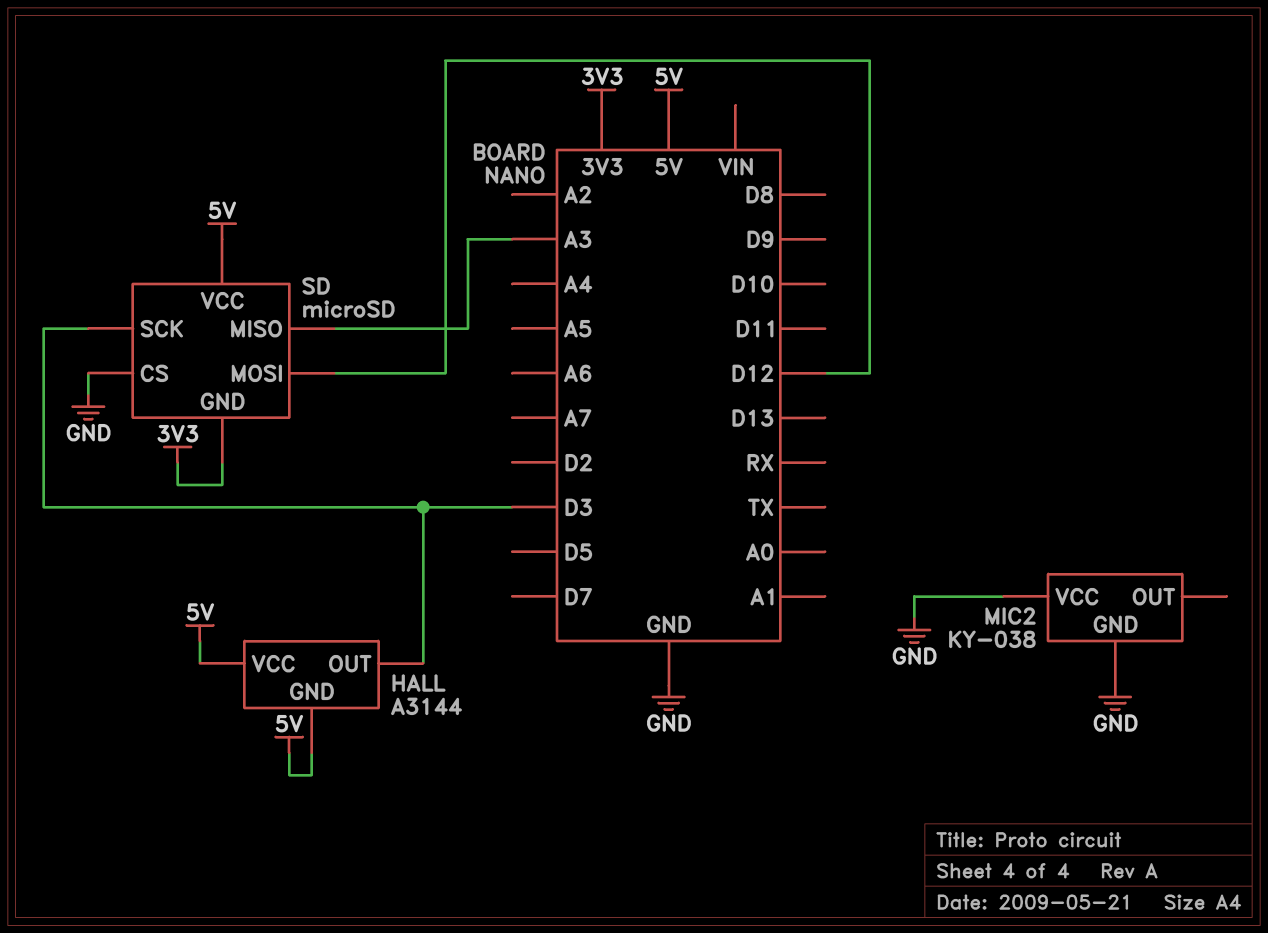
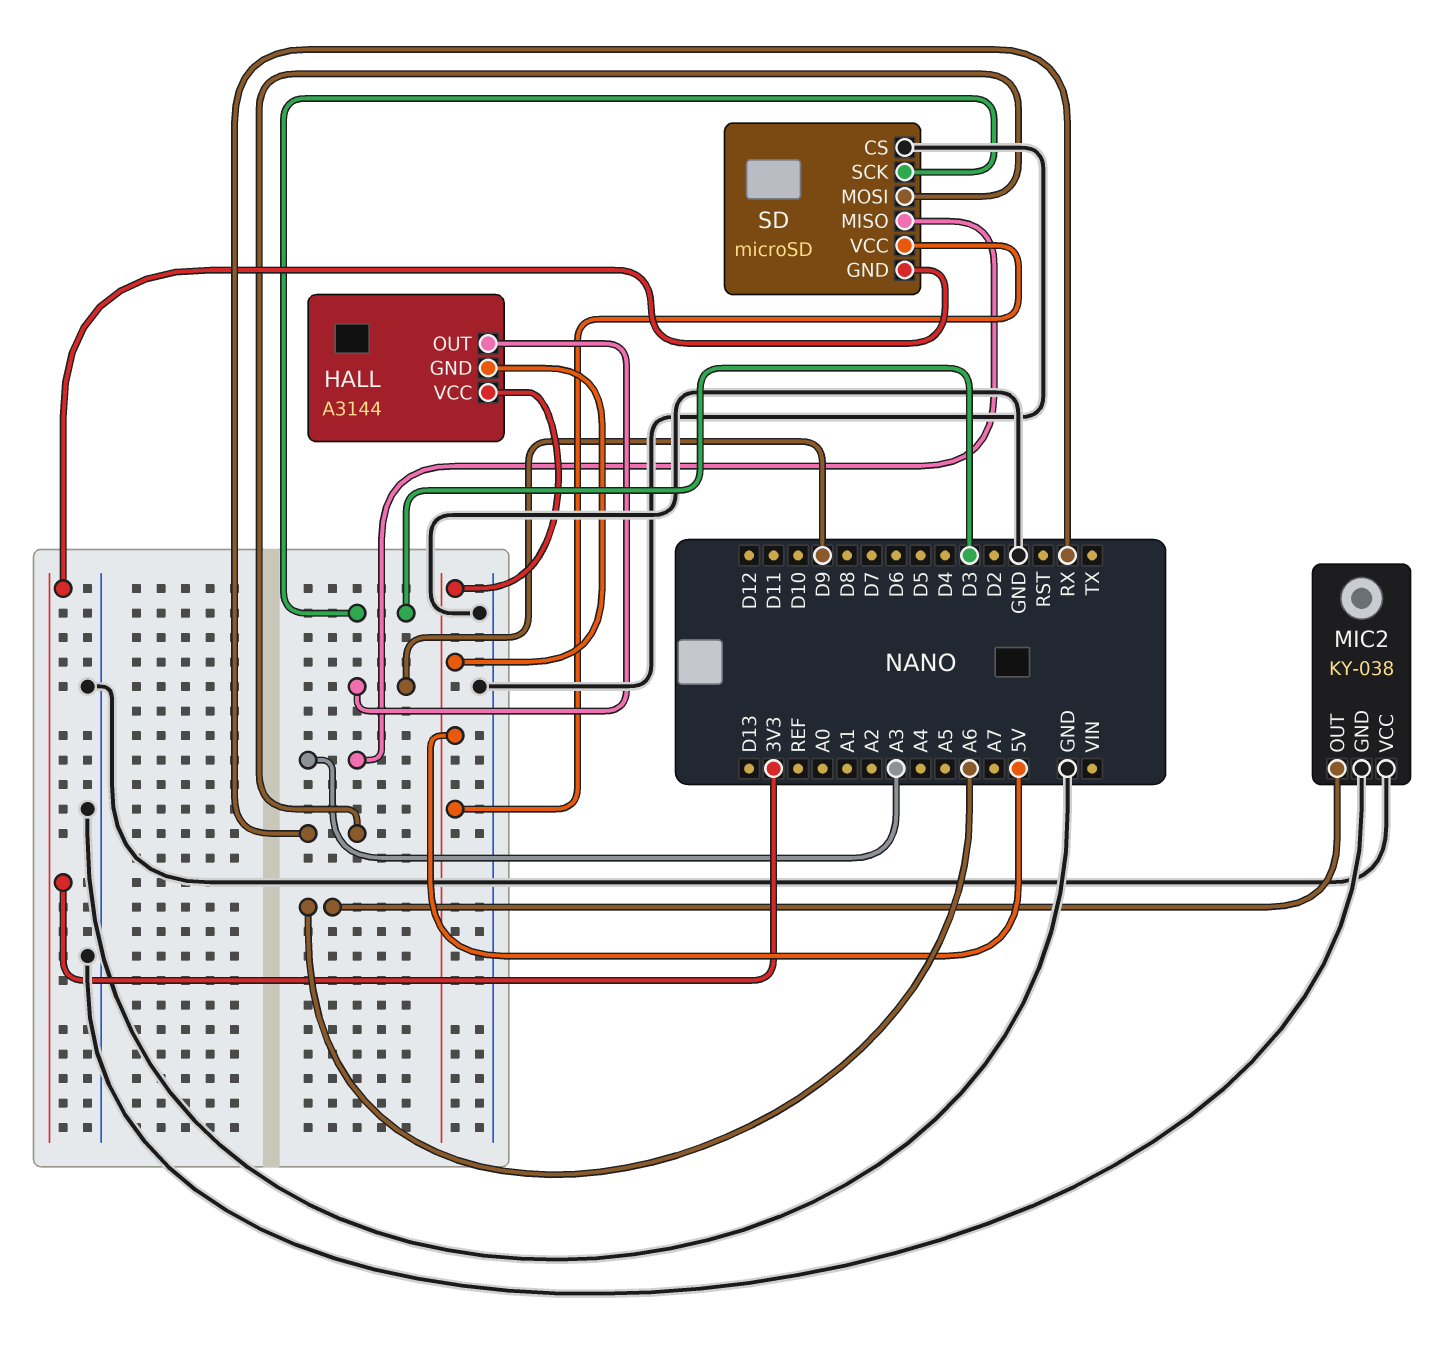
HALL pin OUT: D3 -> D9
MIC2 pin OUT: none -> A6
SD pin MOSI: D12 -> RX

